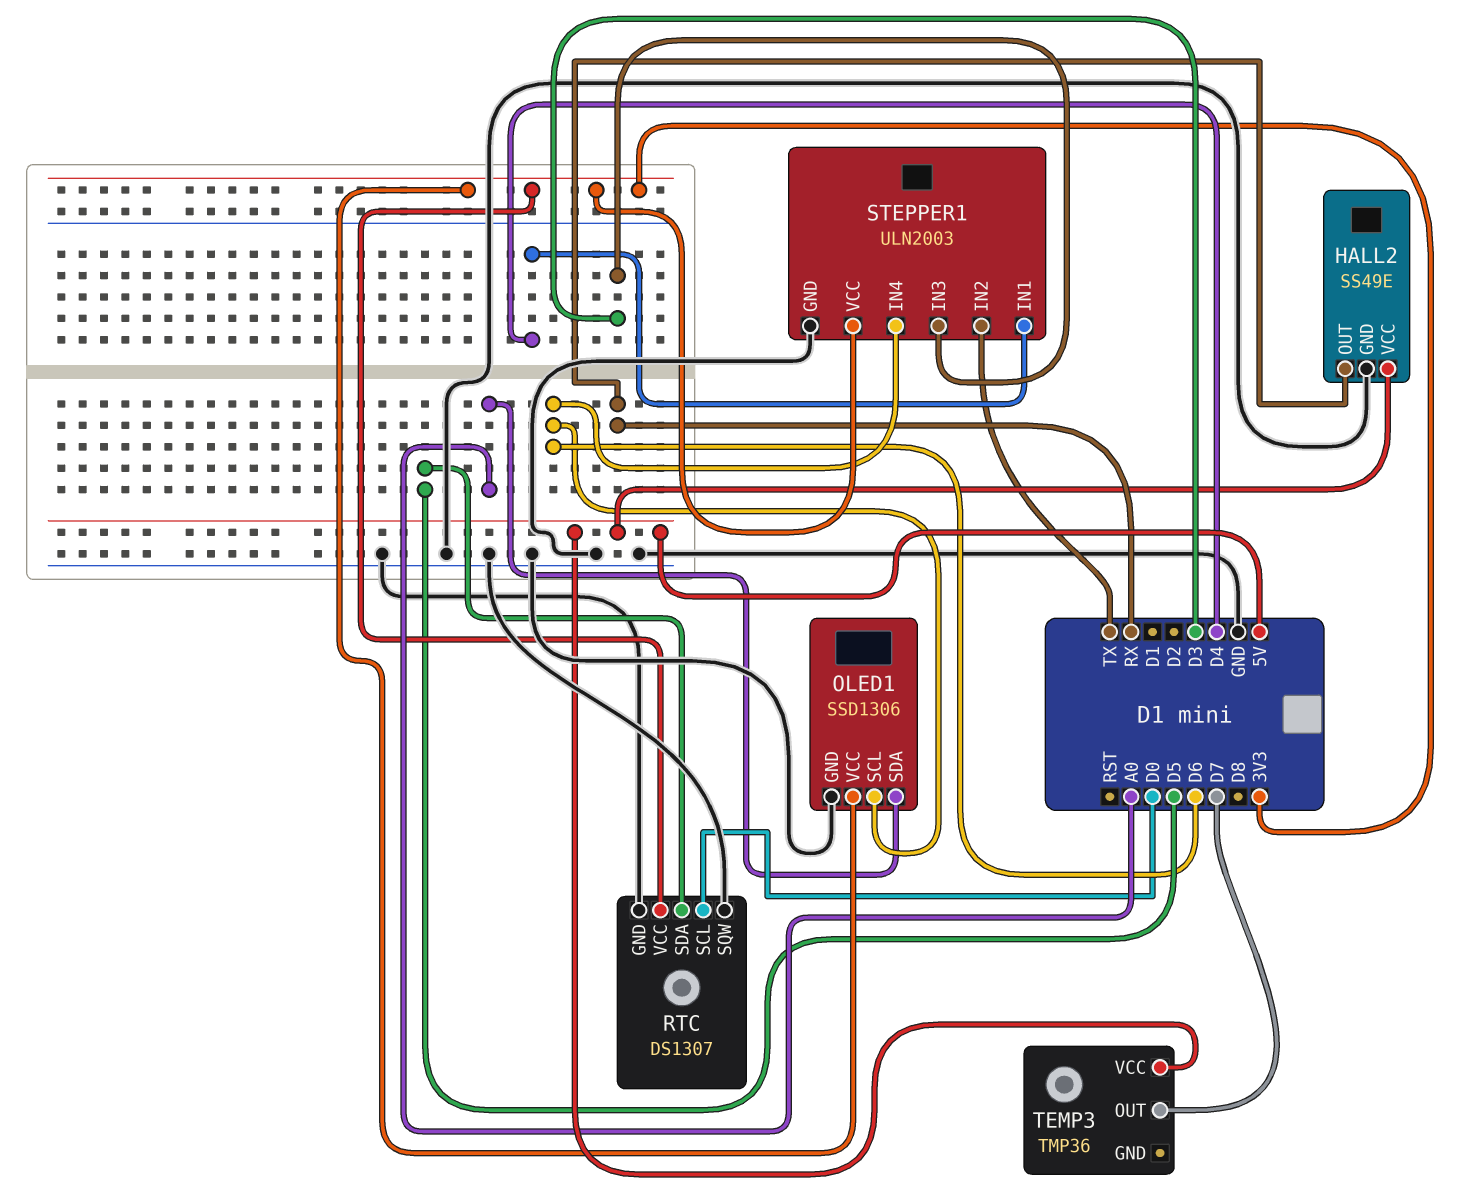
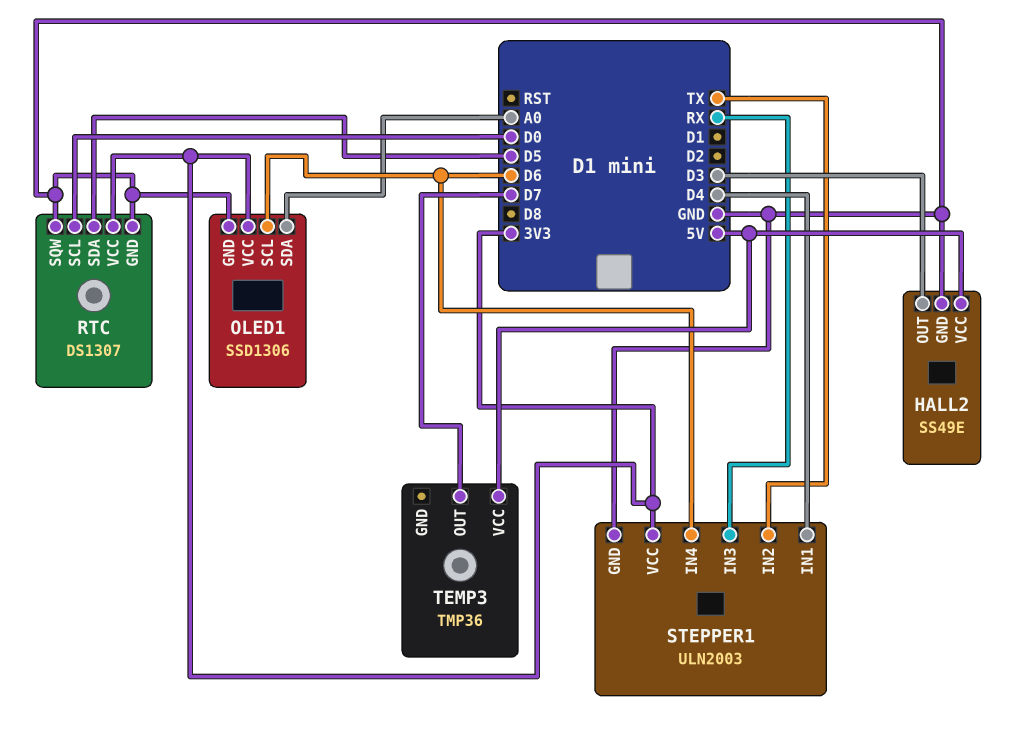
HALL2 pin OUT: RX -> D3
STEPPER1 pin IN3: D3 -> RX

